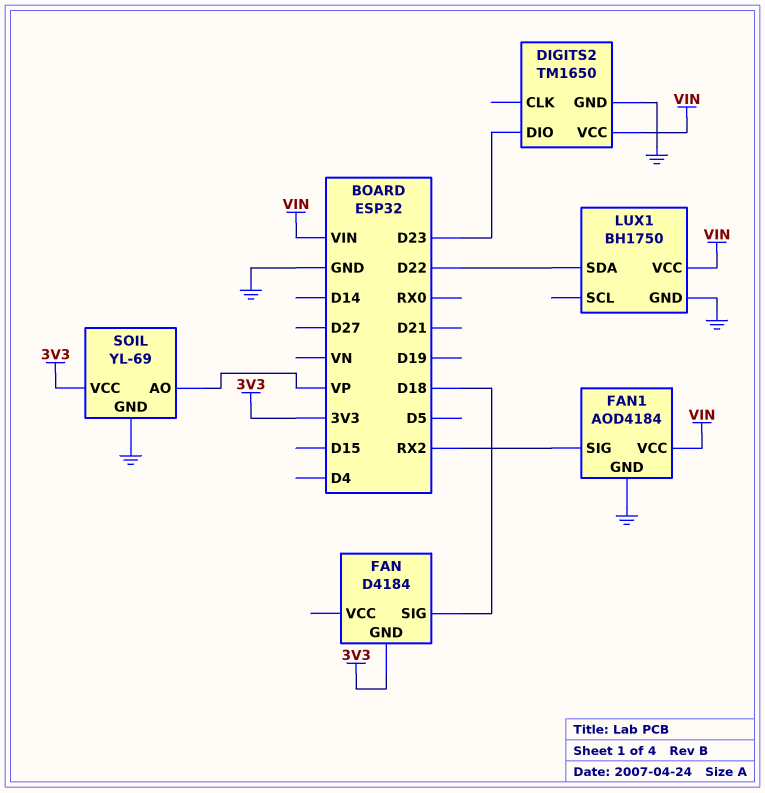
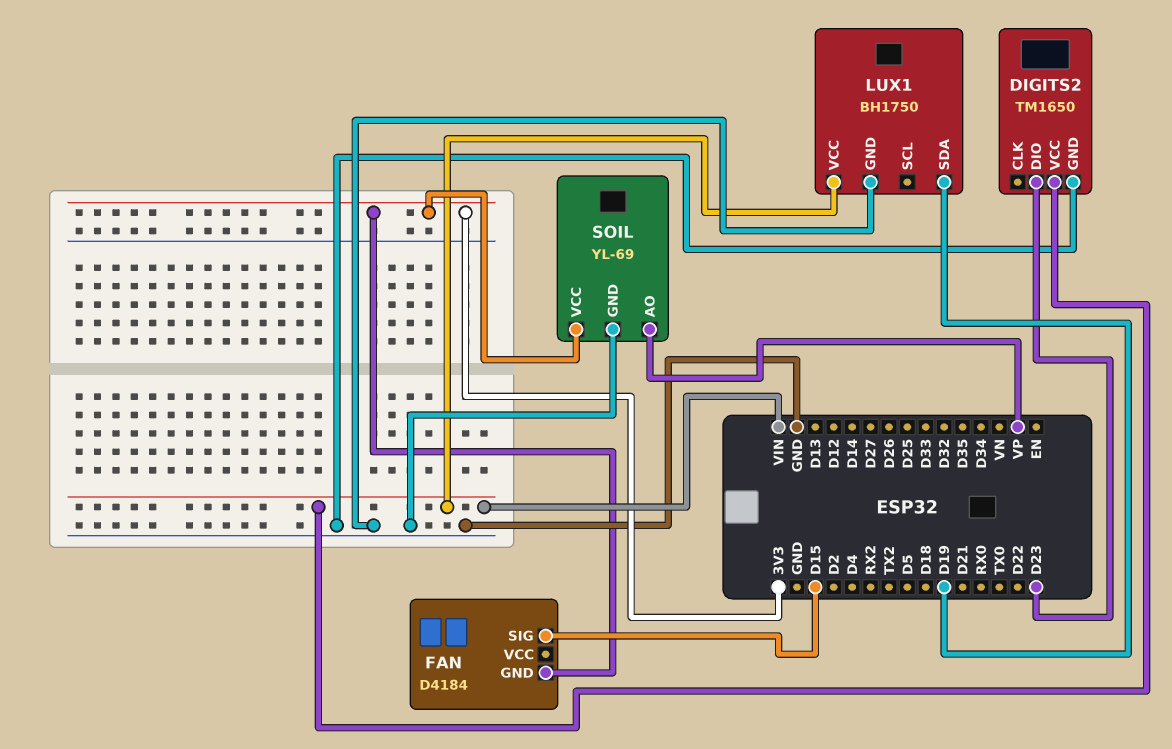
FAN pin SIG: D18 -> D15
FAN1: AOD4184 -> none
FAN1 pin GND: GND -> none
FAN1 pin SIG: RX2 -> none
FAN1 pin VCC: VIN -> none
LUX1 pin SDA: D22 -> D19

